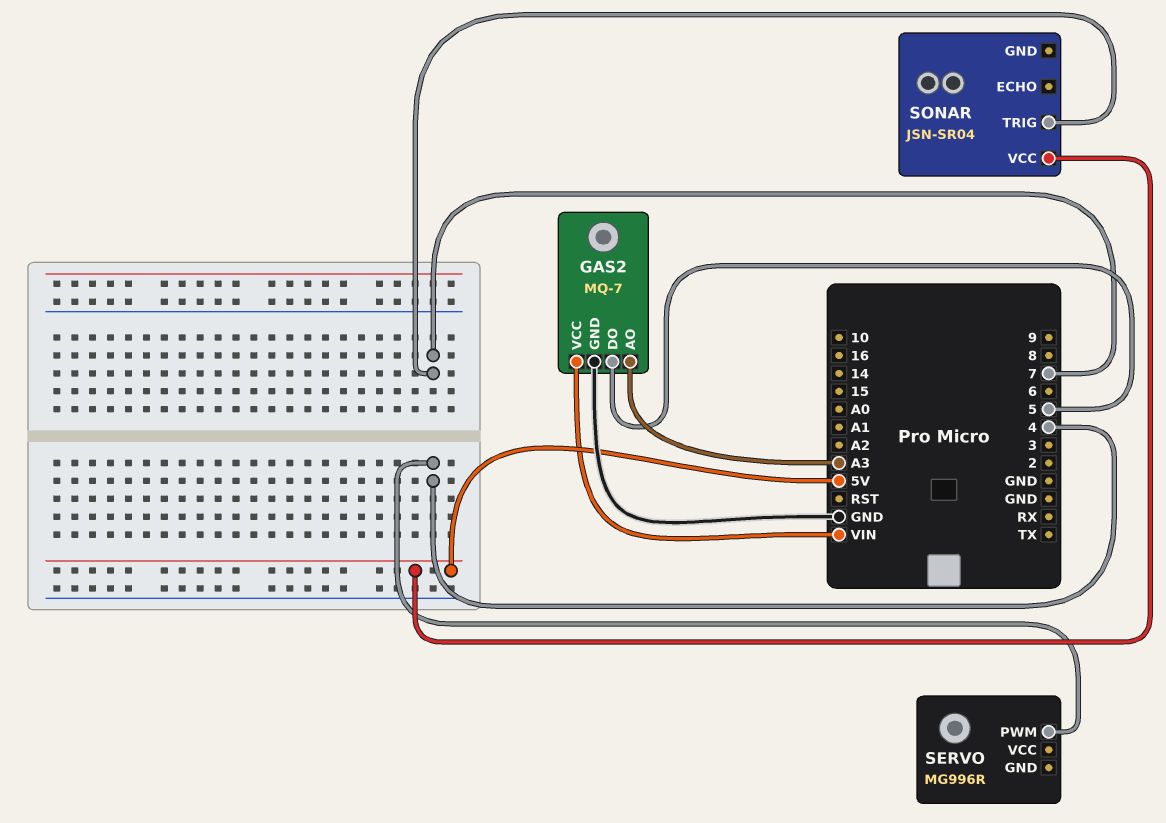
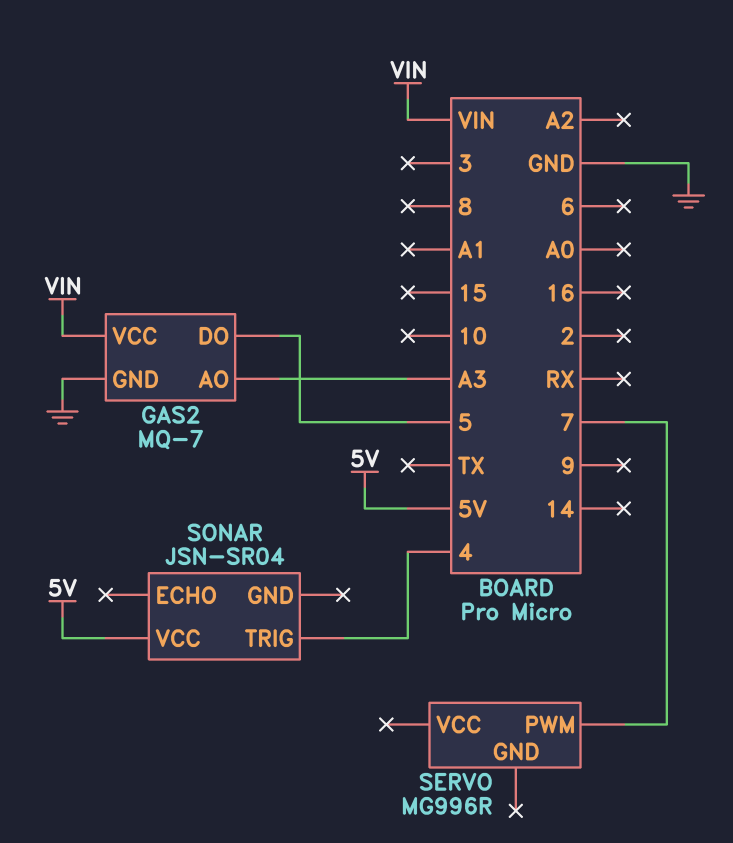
SERVO pin PWM: 4 -> 7
SONAR pin TRIG: 7 -> 4

